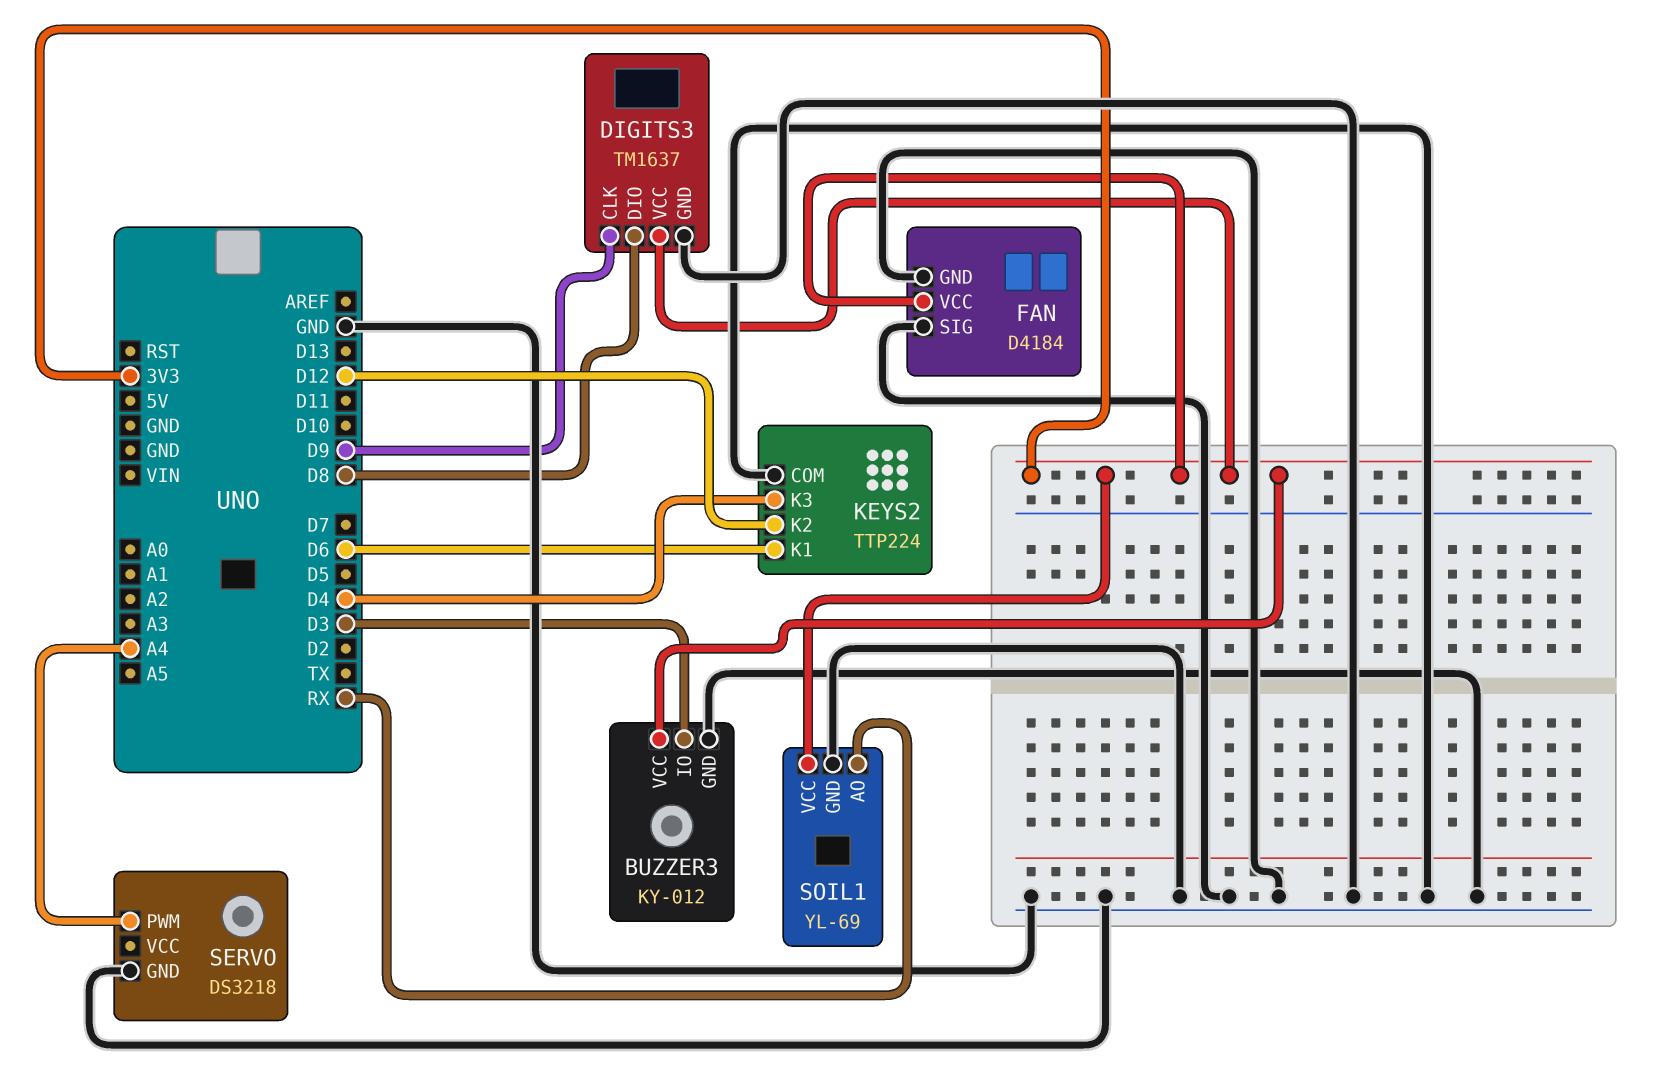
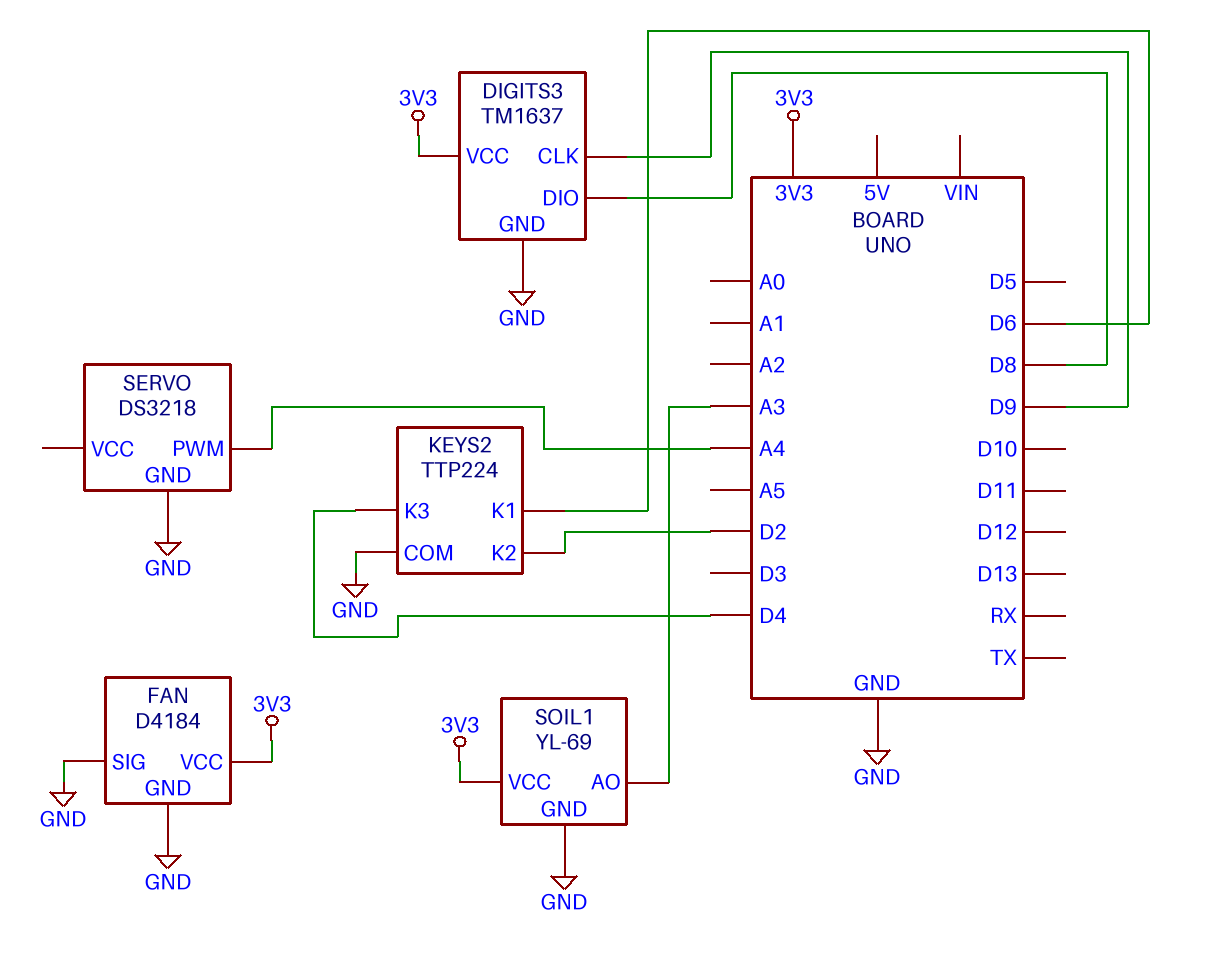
BUZZER3: KY-012 -> none
BUZZER3 pin GND: GND -> none
BUZZER3 pin IO: D3 -> none
BUZZER3 pin VCC: 3V3 -> none
KEYS2 pin K2: D12 -> D2
SOIL1 pin AO: RX -> A3

